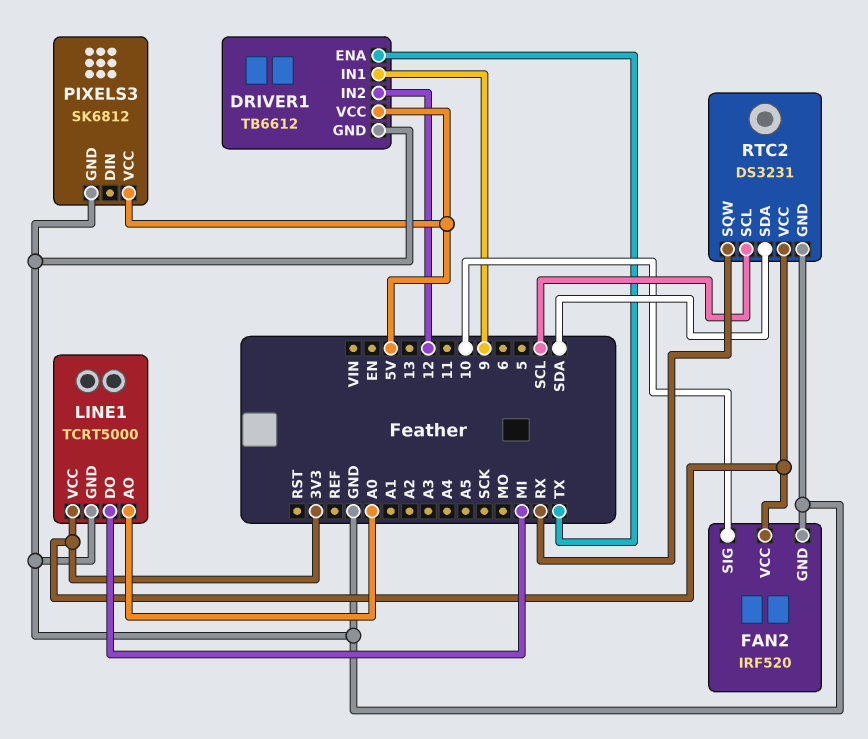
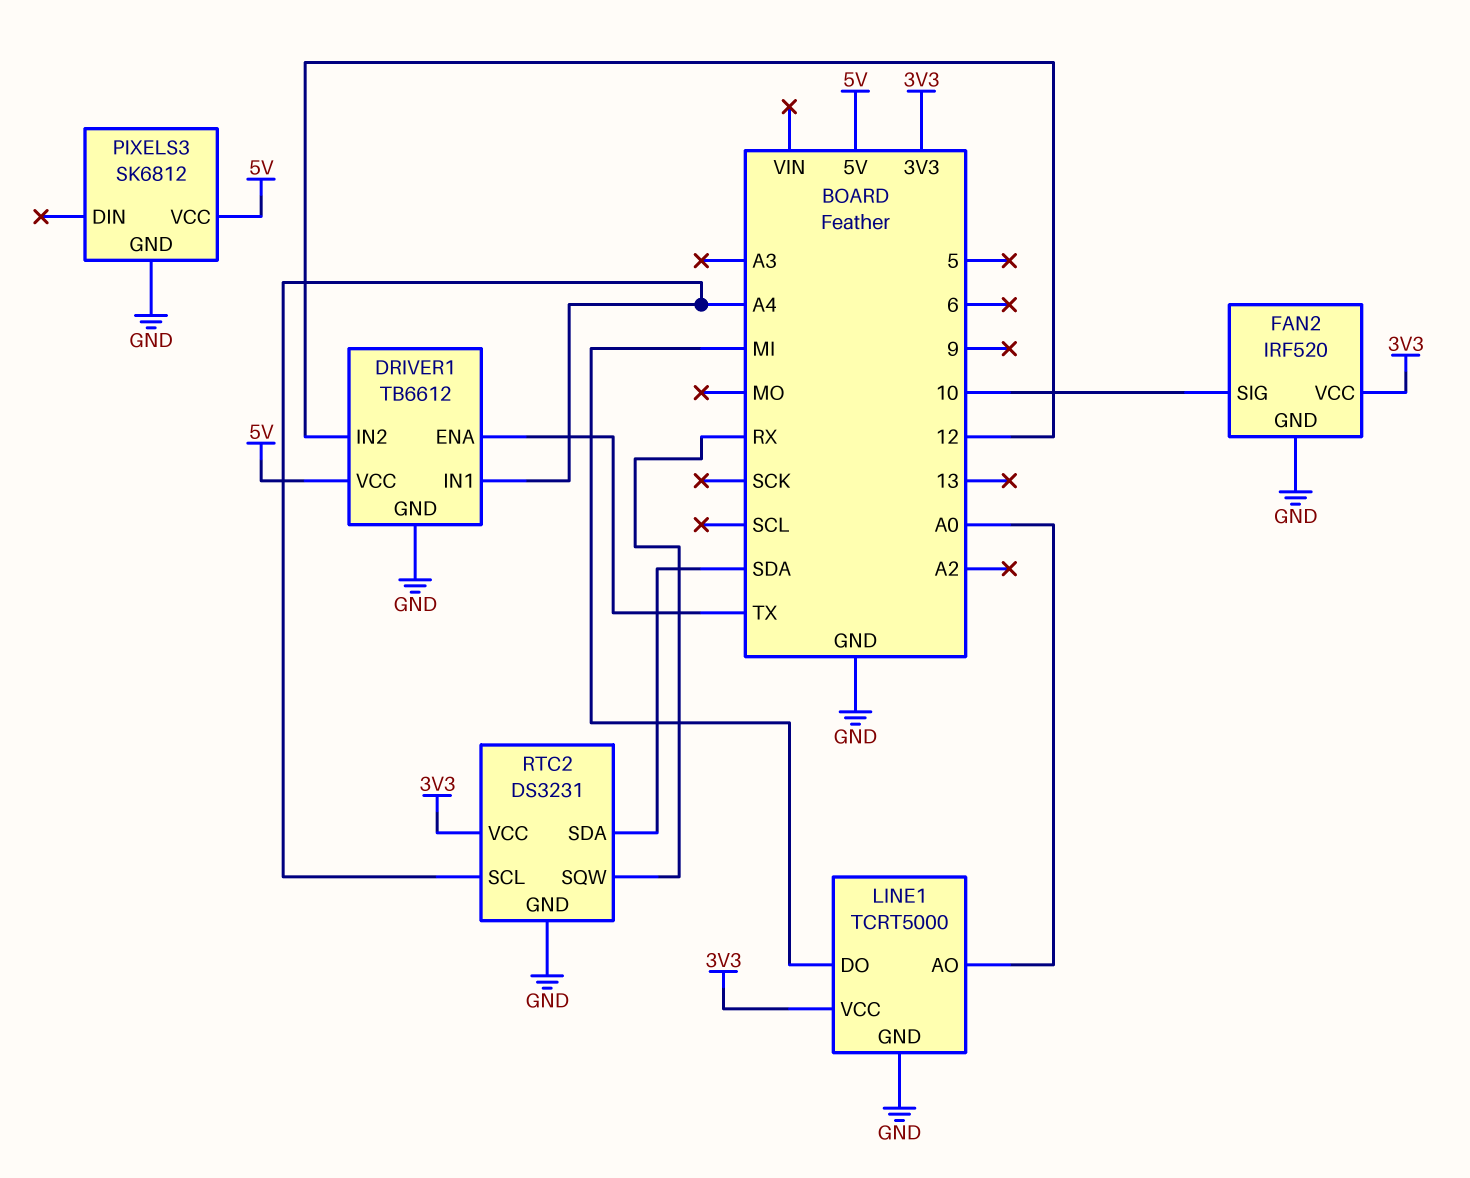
DRIVER1 pin IN1: 9 -> A4
RTC2 pin SCL: SCL -> A4

